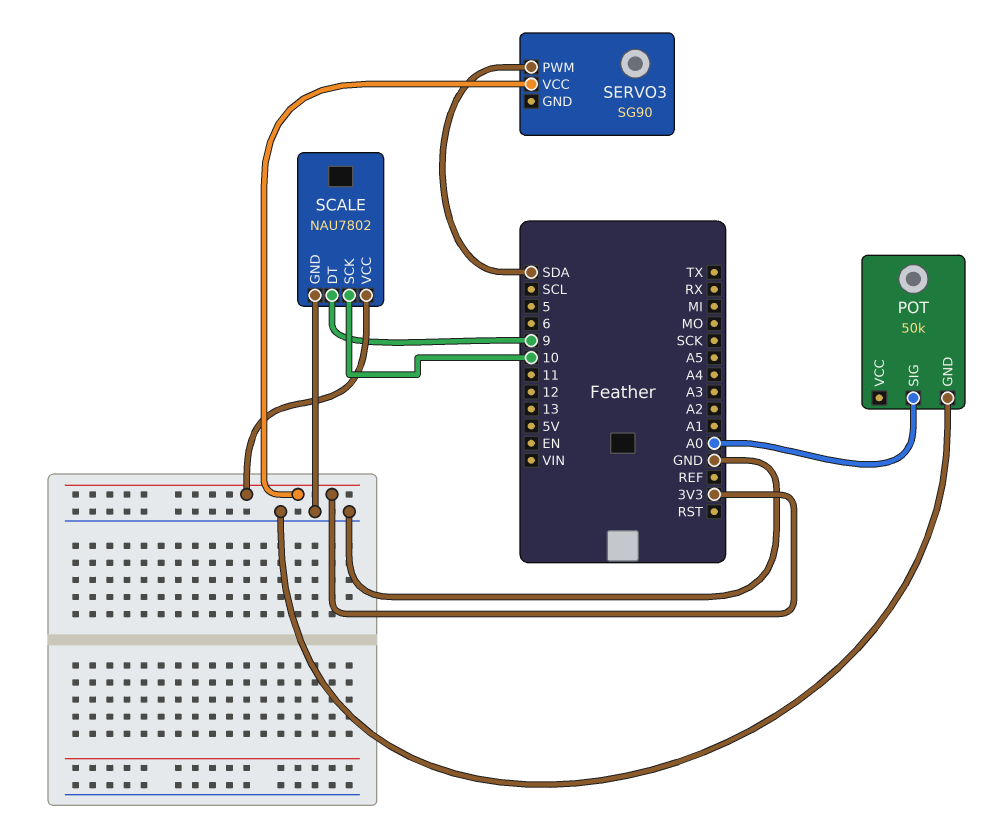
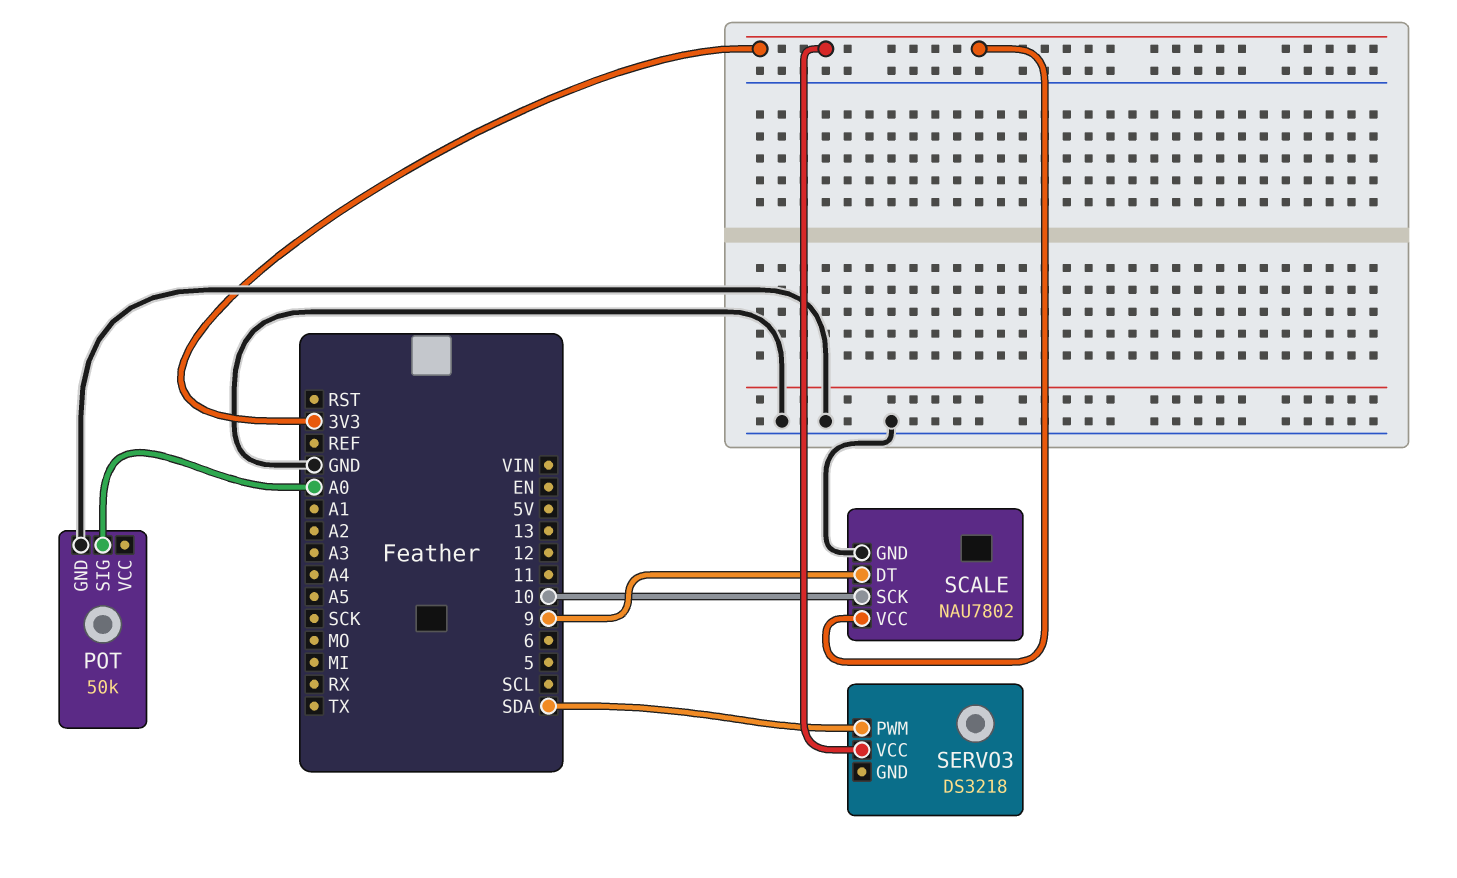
SERVO3: SG90 -> DS3218

